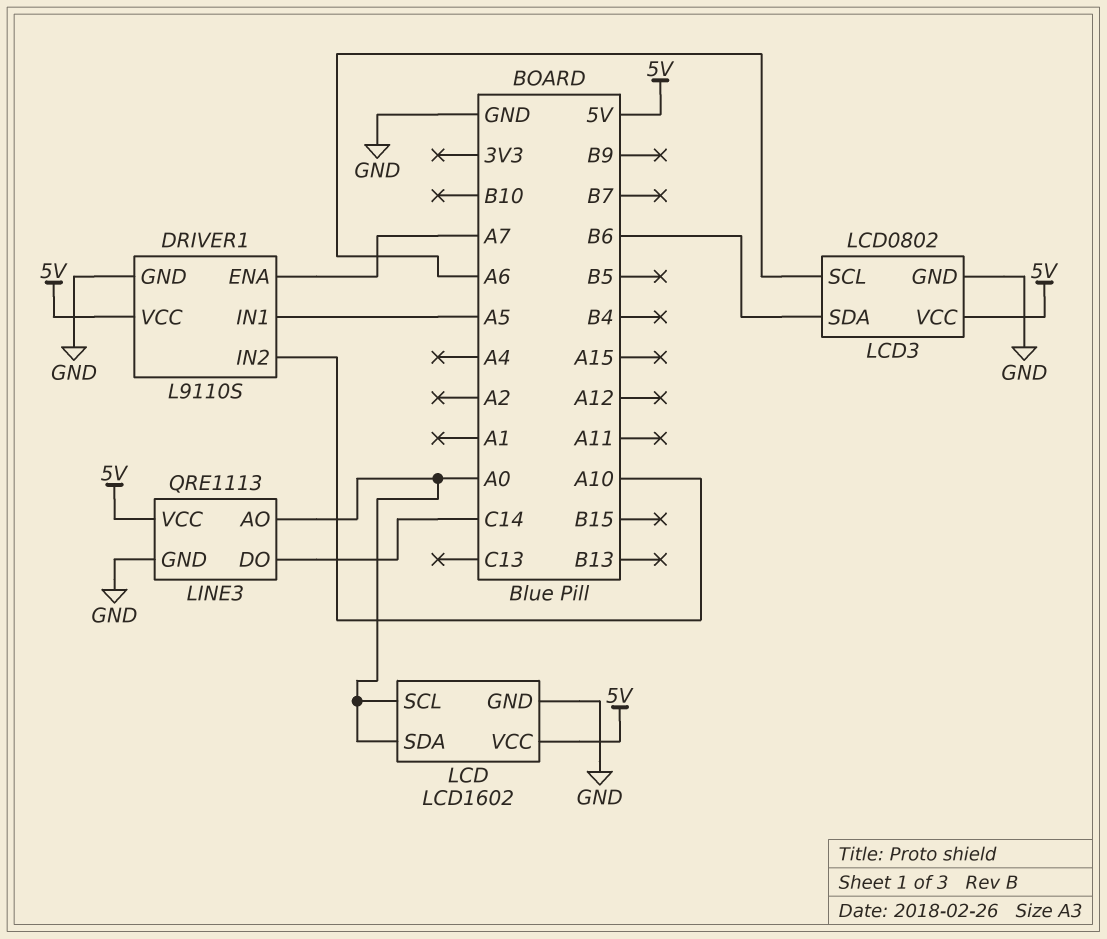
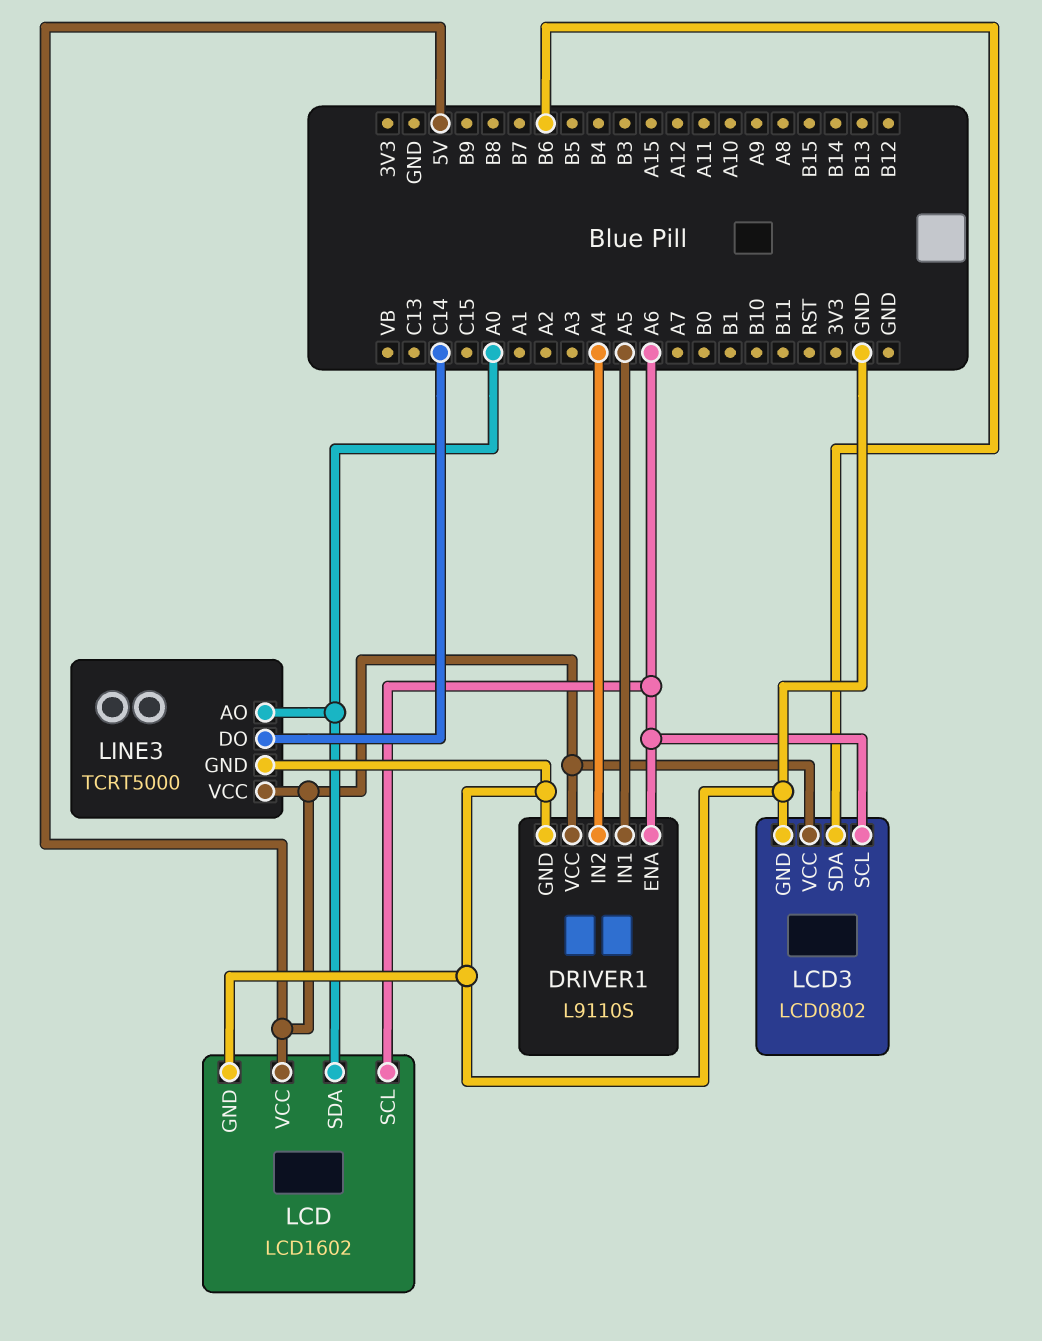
DRIVER1 pin ENA: A7 -> A6
DRIVER1 pin IN2: A10 -> A4
LCD pin SCL: A0 -> A6
LINE3: QRE1113 -> TCRT5000

